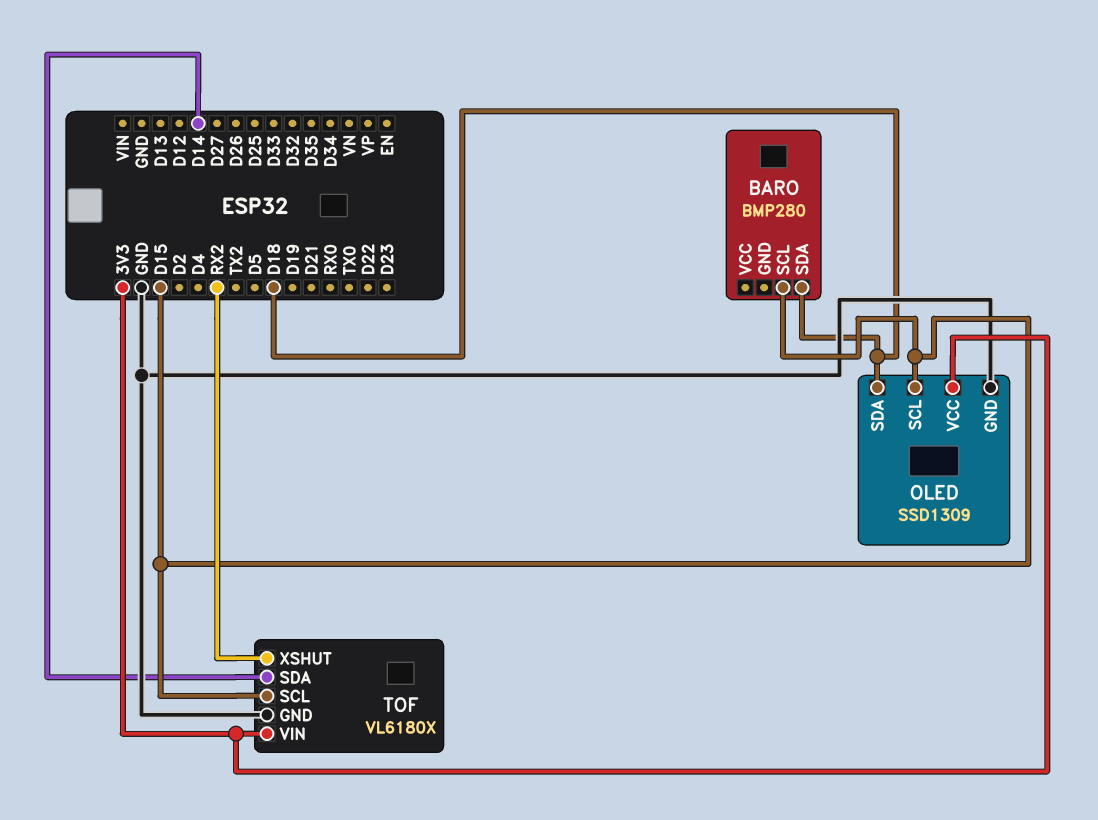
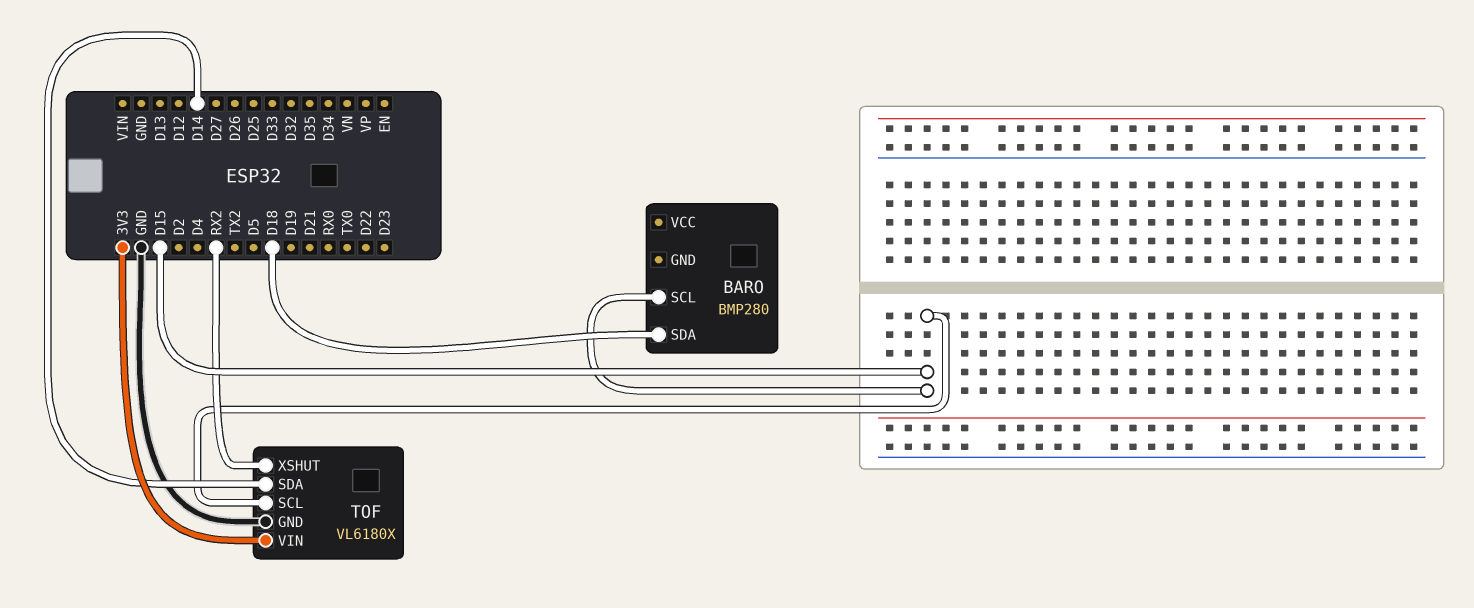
OLED: SSD1309 -> none
OLED pin GND: GND -> none
OLED pin SCL: D15 -> none
OLED pin SDA: D18 -> none
OLED pin VCC: 3V3 -> none

